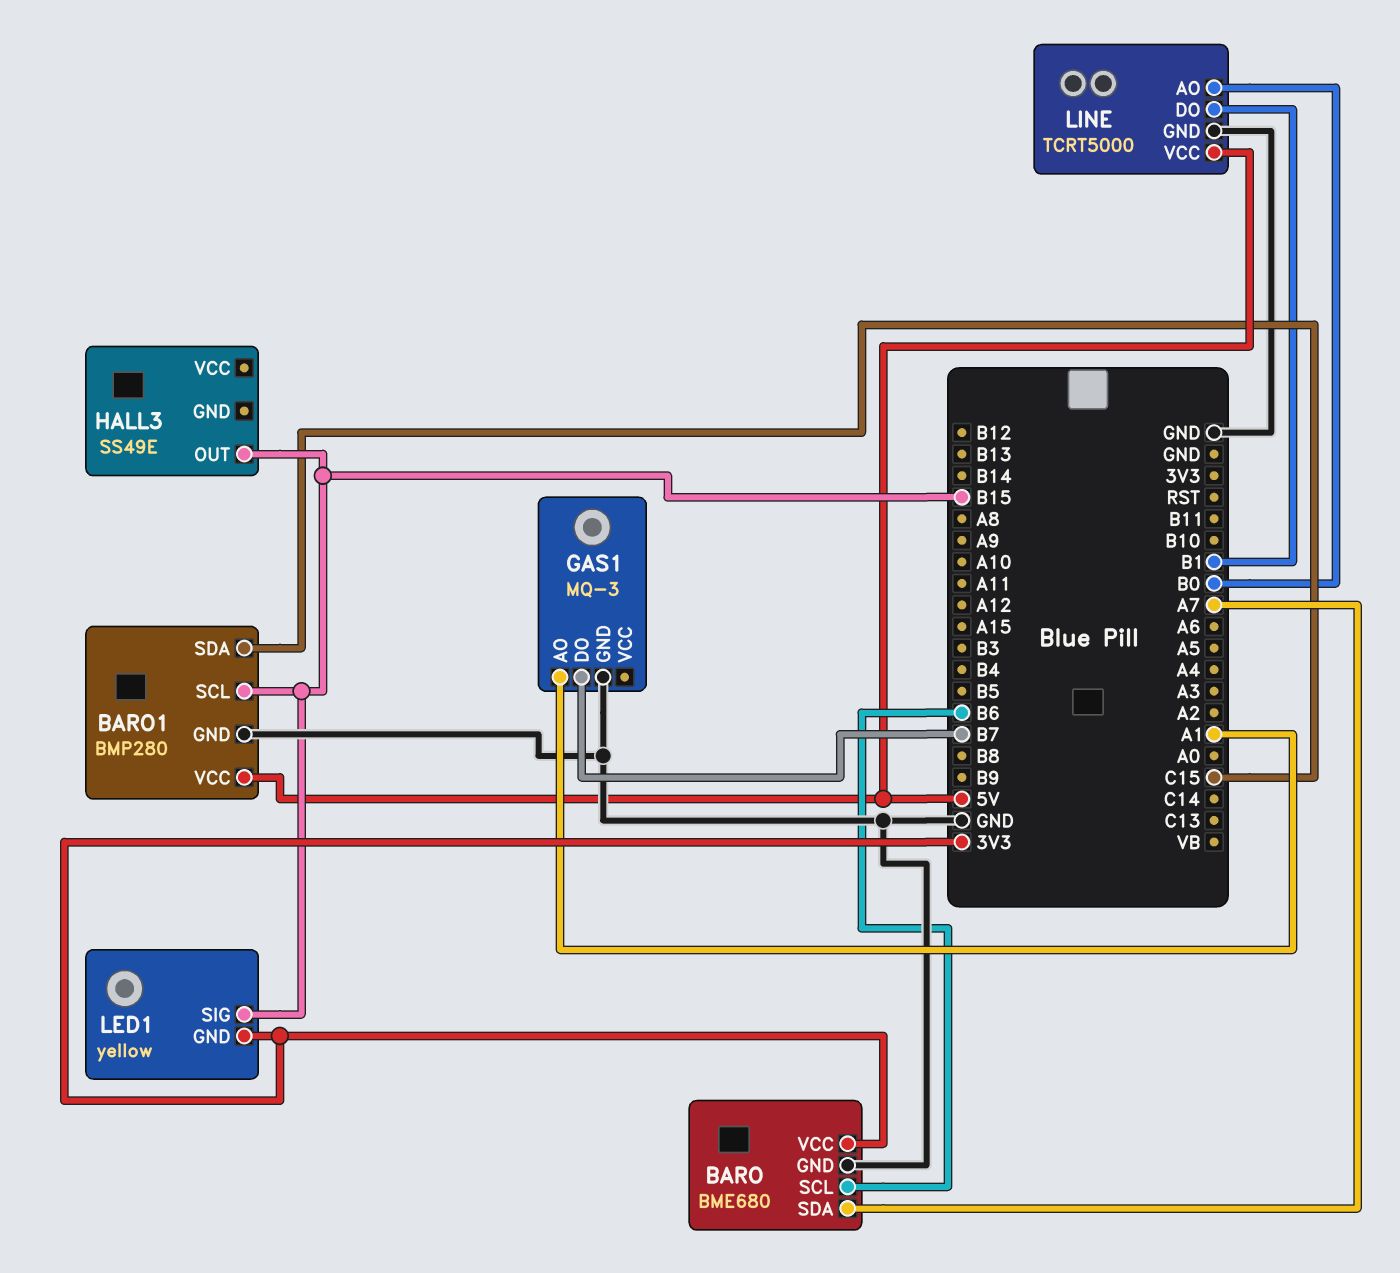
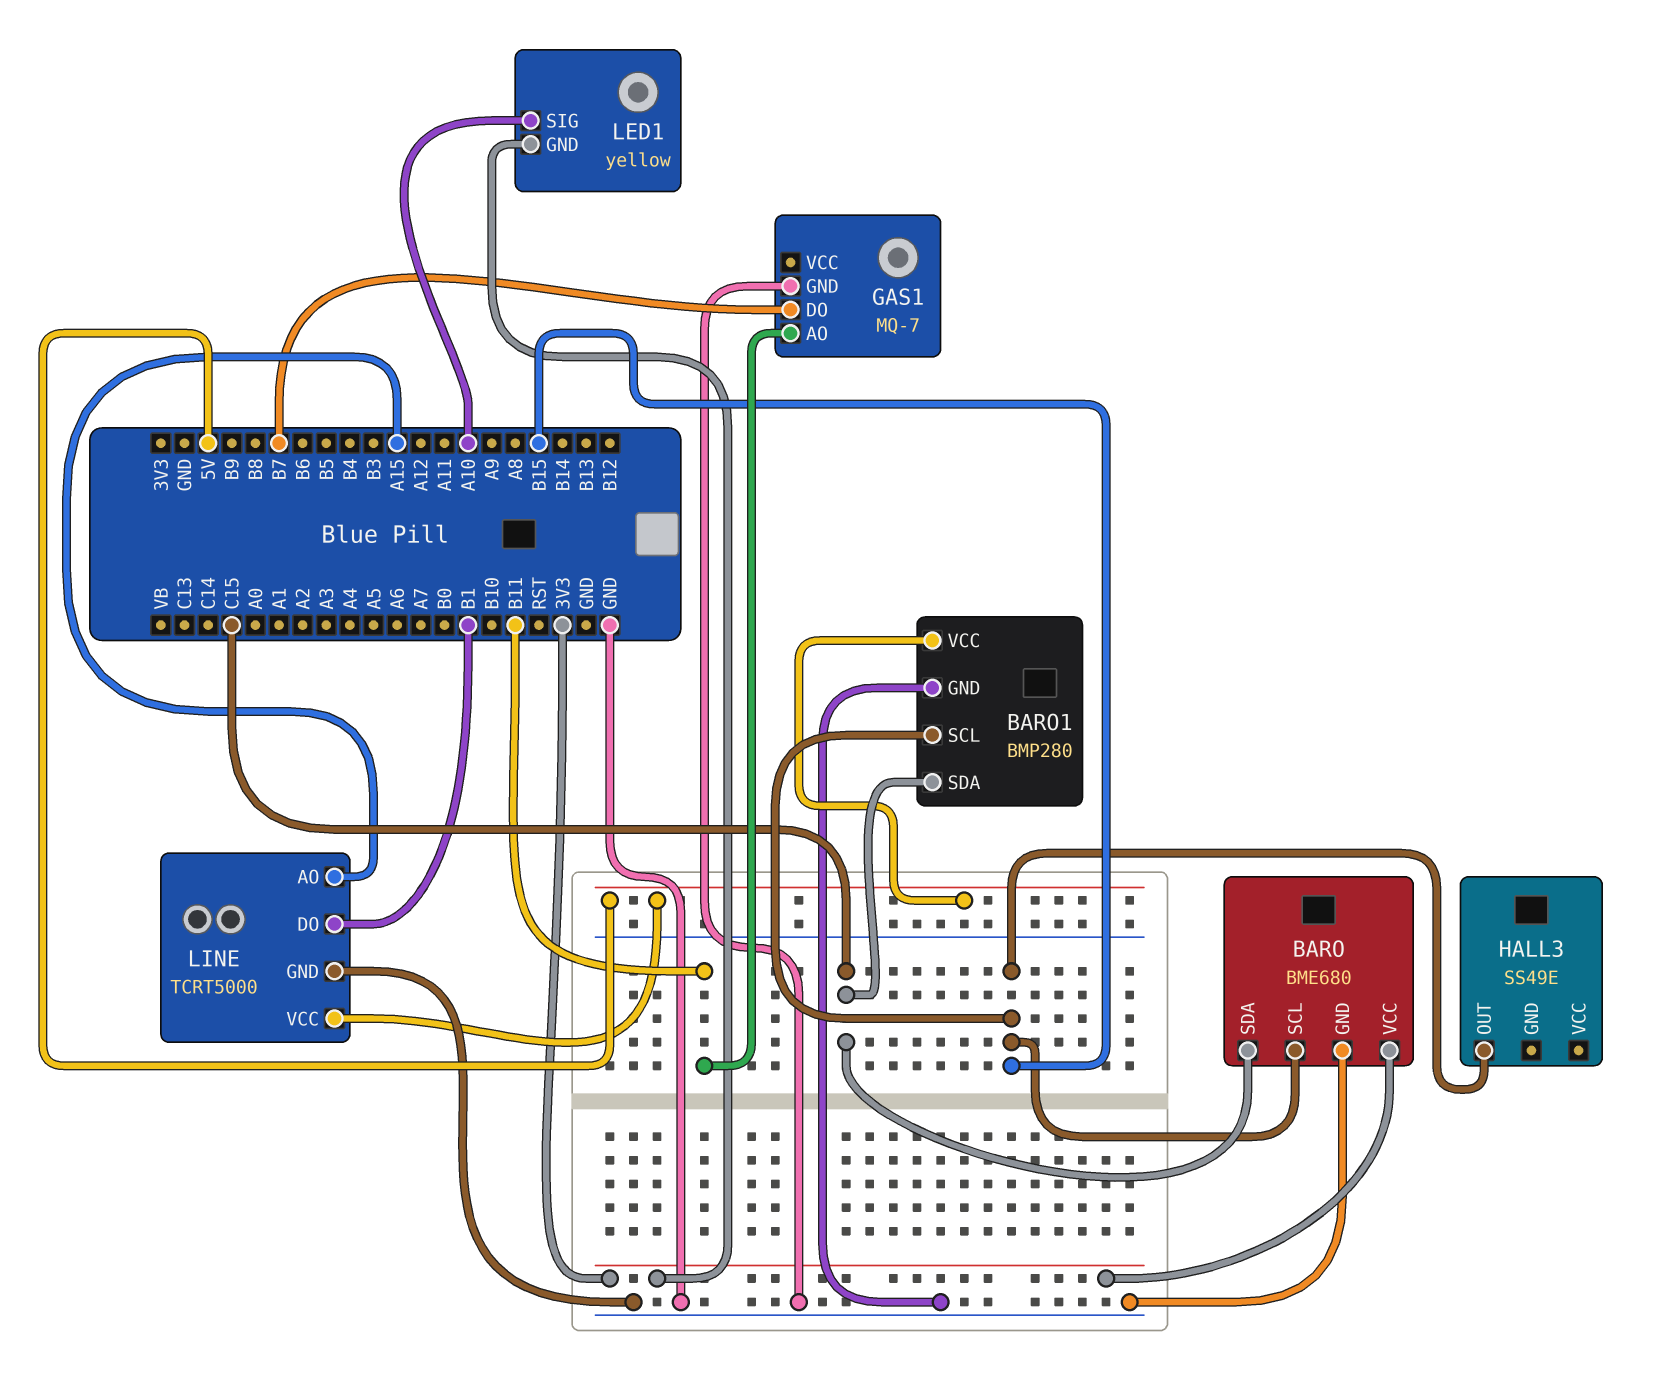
BARO pin SCL: B6 -> B15
BARO pin SDA: A7 -> C15
GAS1: MQ-3 -> MQ-7
GAS1 pin AO: A1 -> B11
LED1 pin SIG: B15 -> A10
LINE pin AO: B0 -> A15

